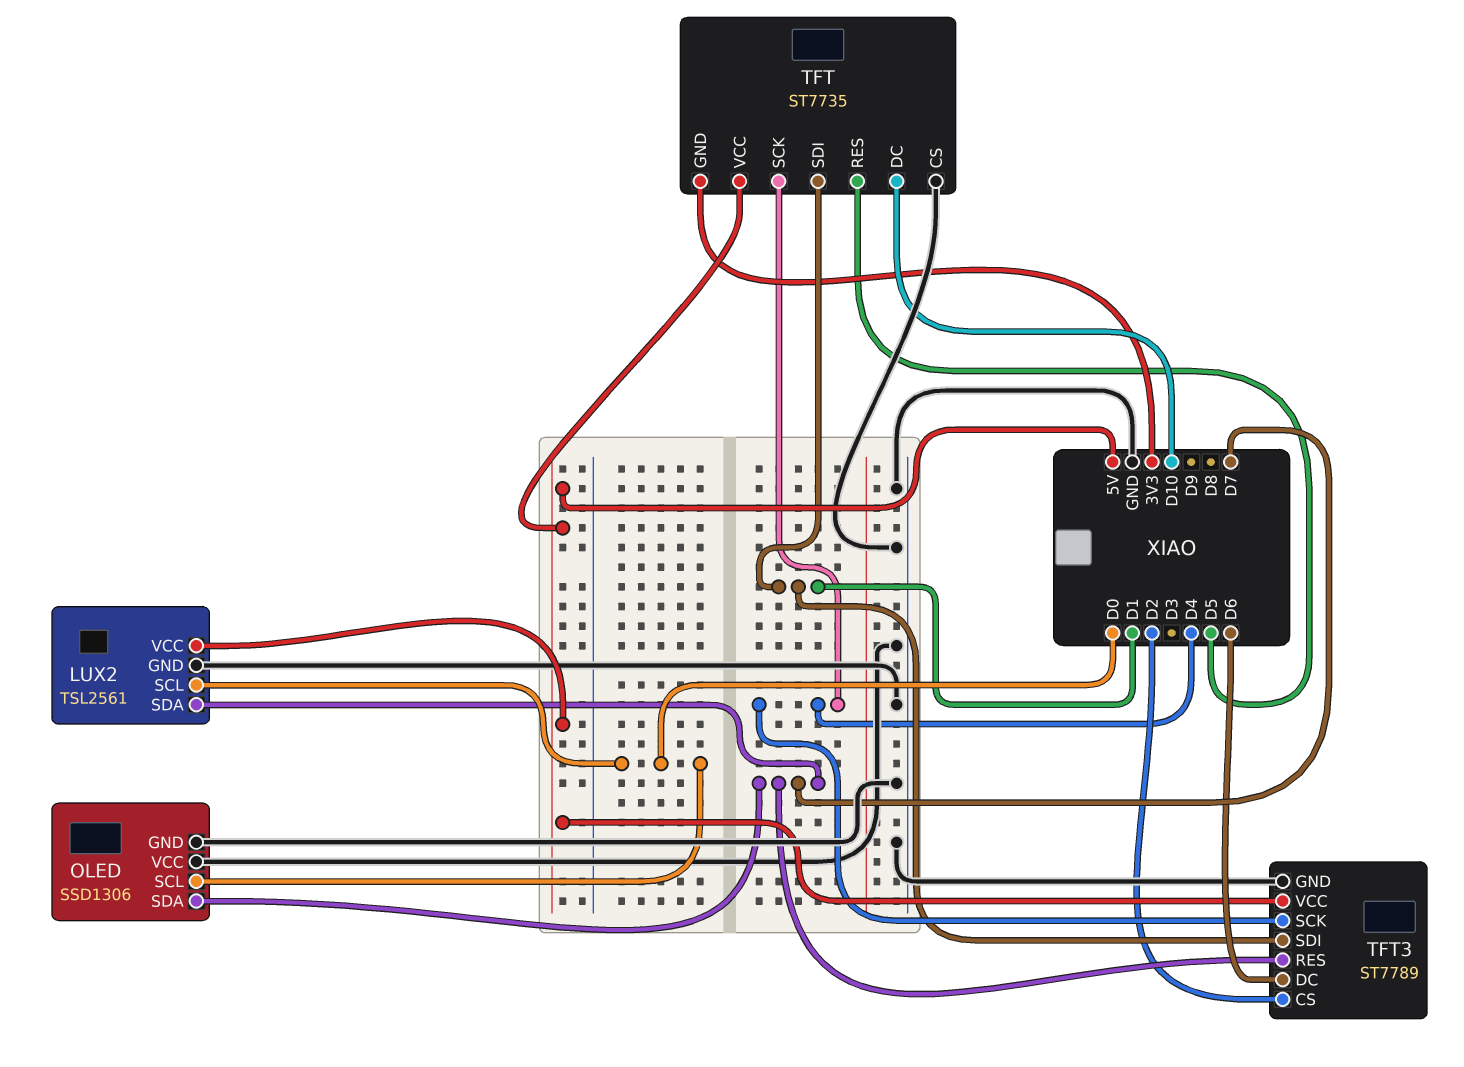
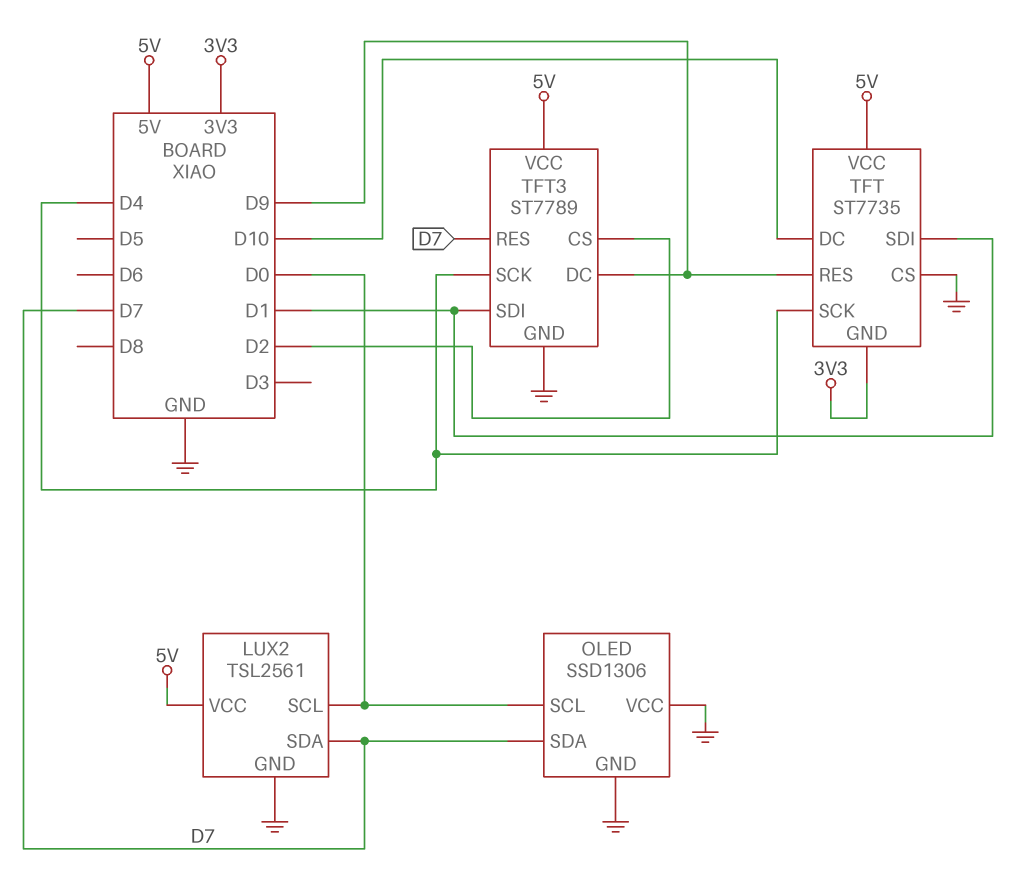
TFT pin RES: D5 -> D9
TFT3 pin DC: D6 -> D9

